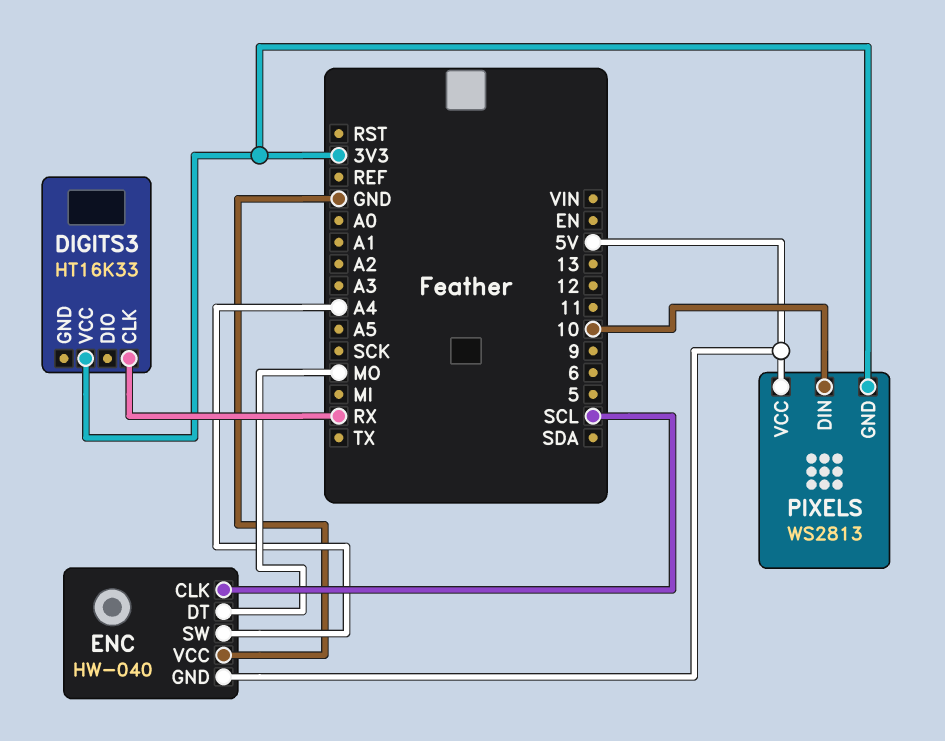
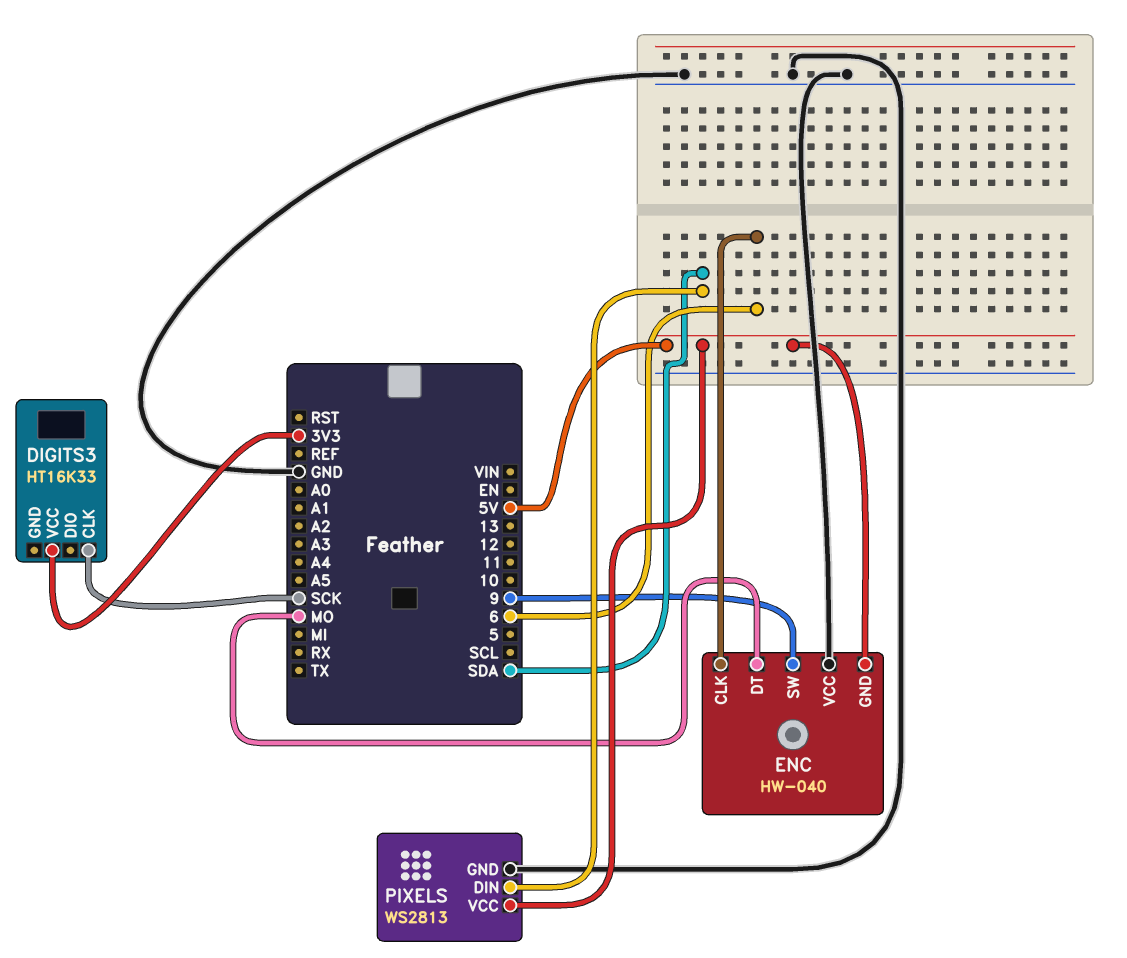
DIGITS3 pin CLK: RX -> SCK
ENC pin CLK: SCL -> 6
ENC pin SW: A4 -> 9
PIXELS pin DIN: 10 -> SDA
PIXELS pin GND: 3V3 -> GND

